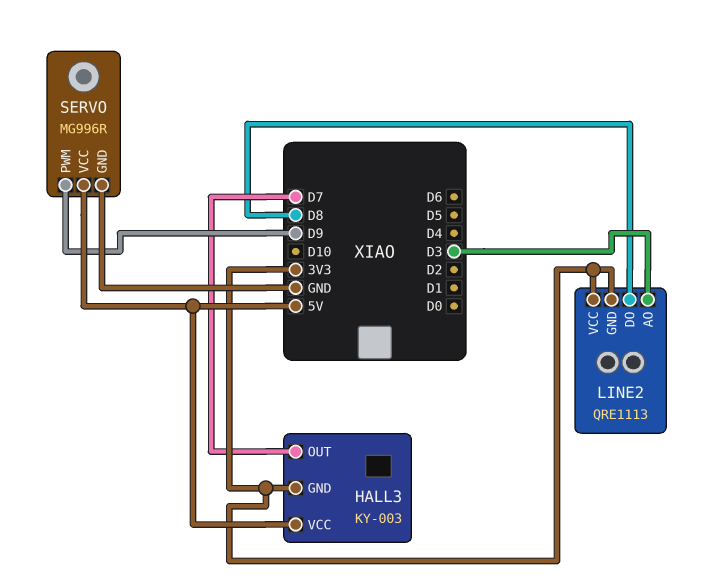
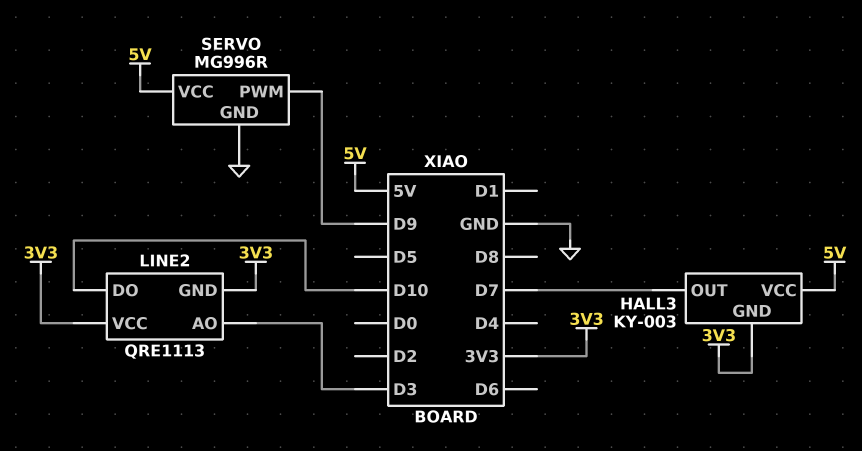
LINE2 pin DO: D8 -> D10

